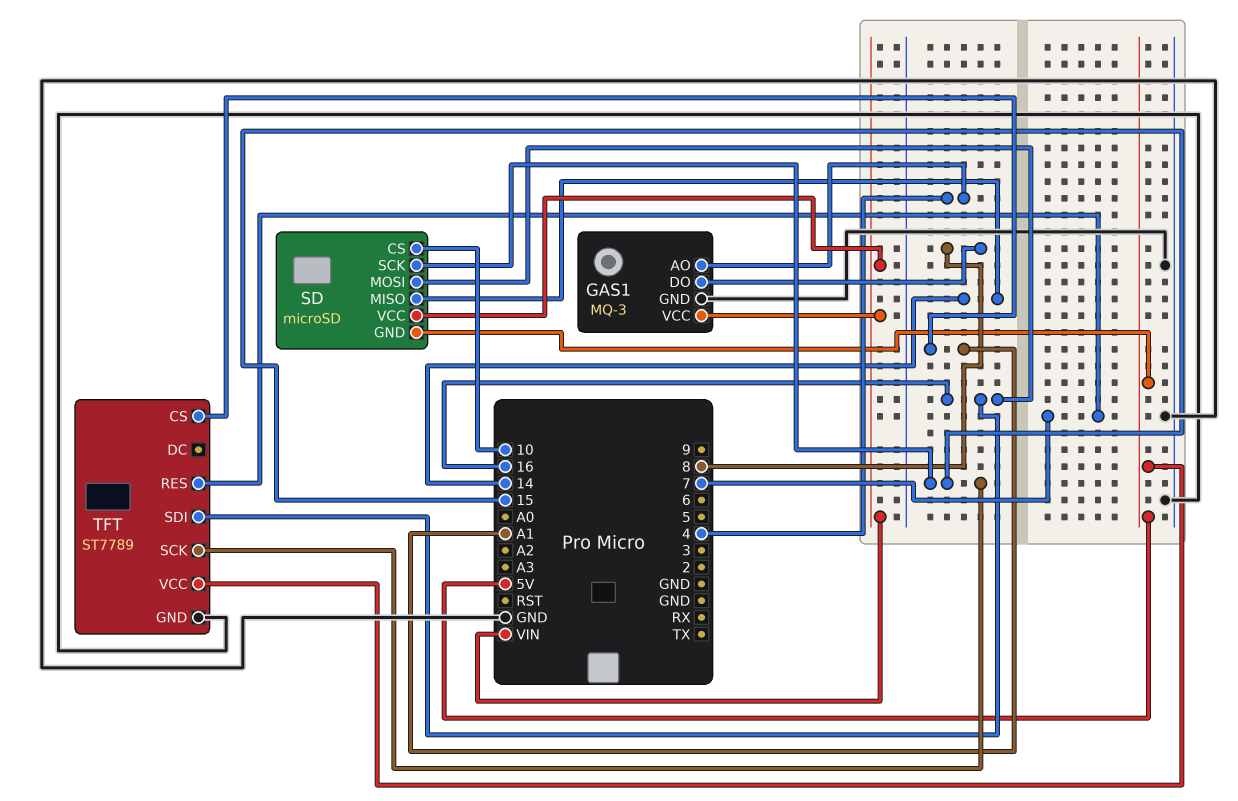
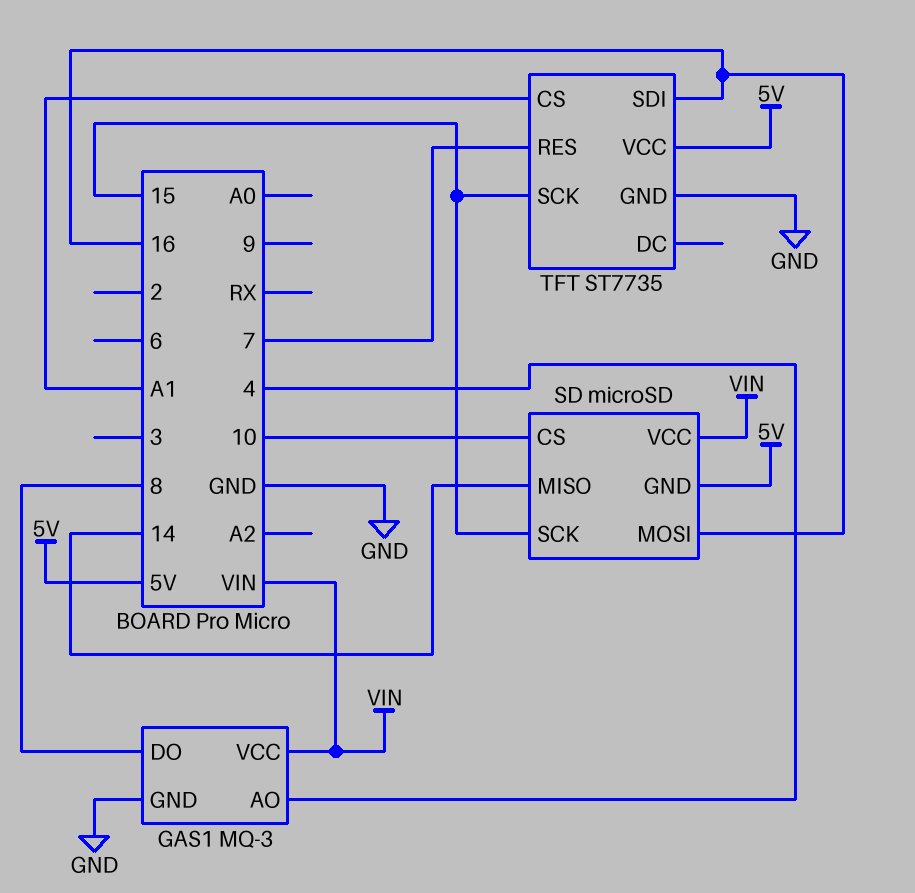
TFT: ST7789 -> ST7735

